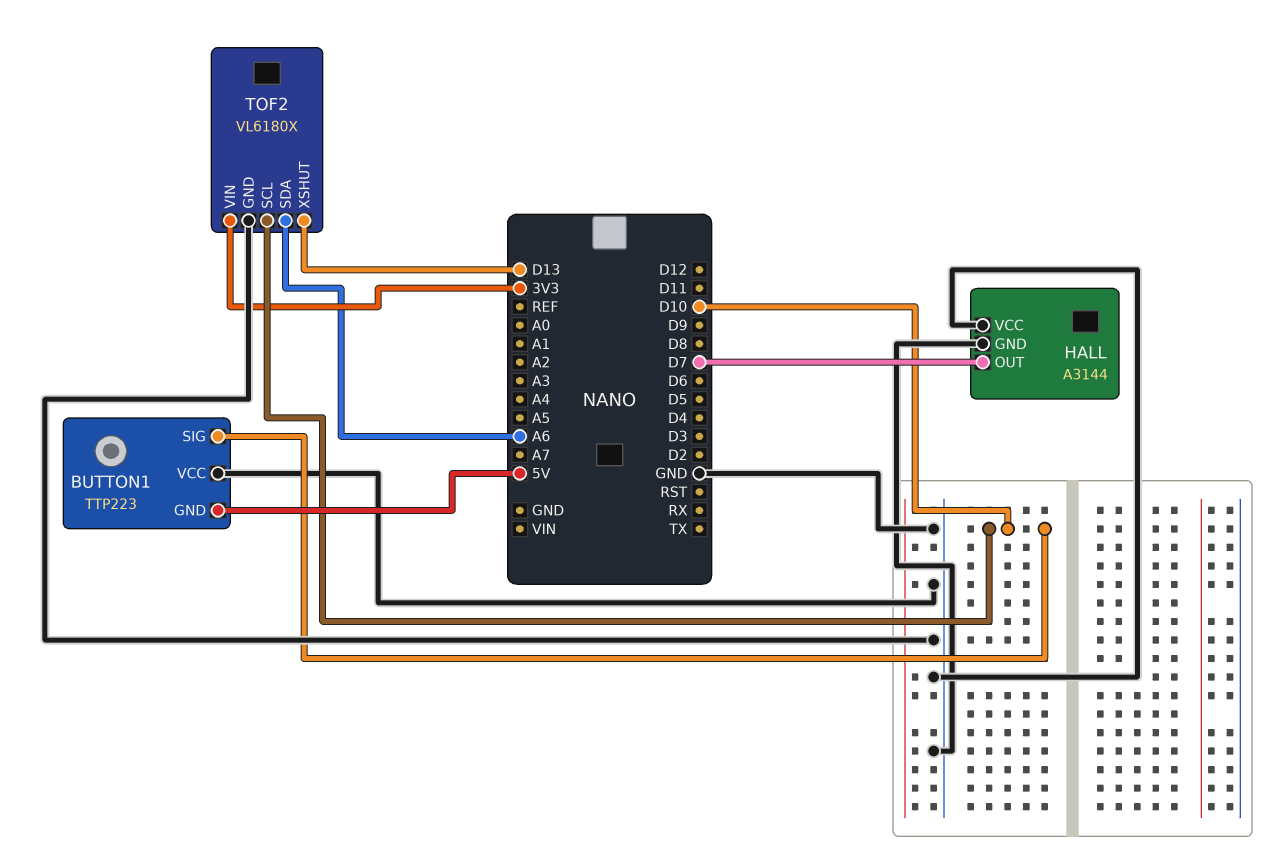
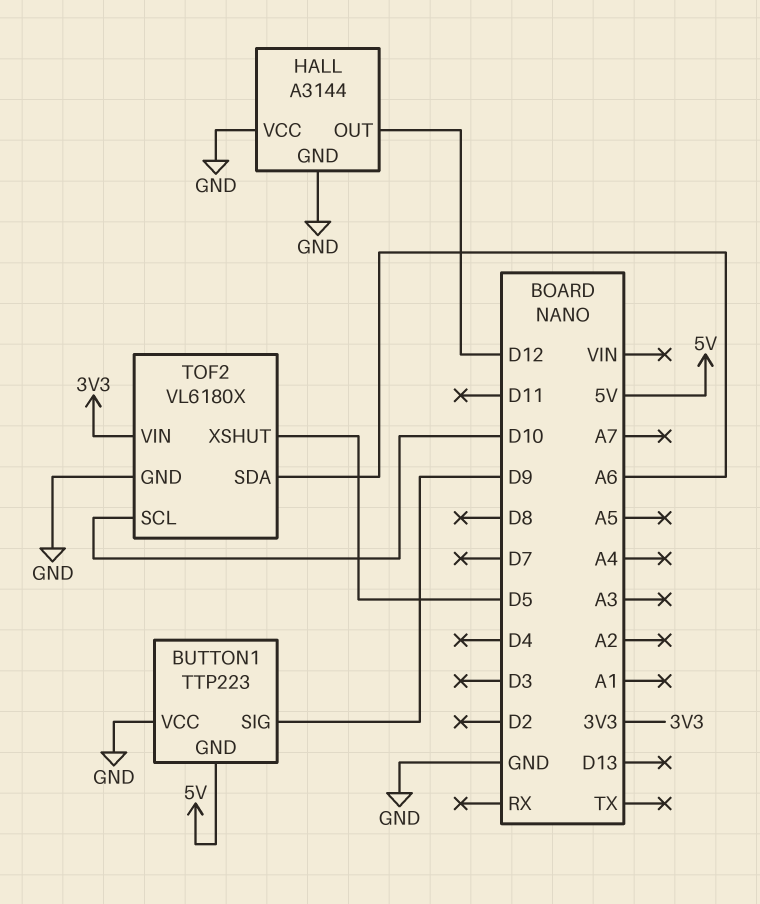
BUTTON1 pin SIG: D10 -> D9
HALL pin OUT: D7 -> D12
TOF2 pin XSHUT: D13 -> D5

